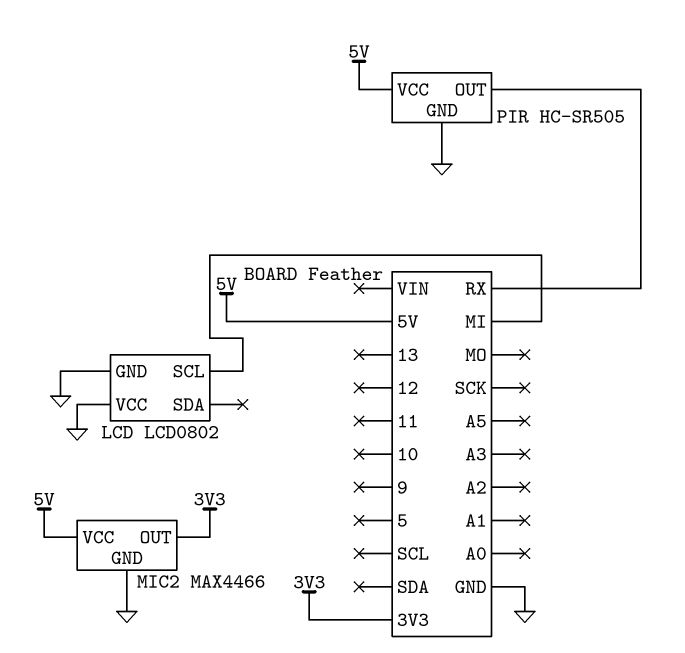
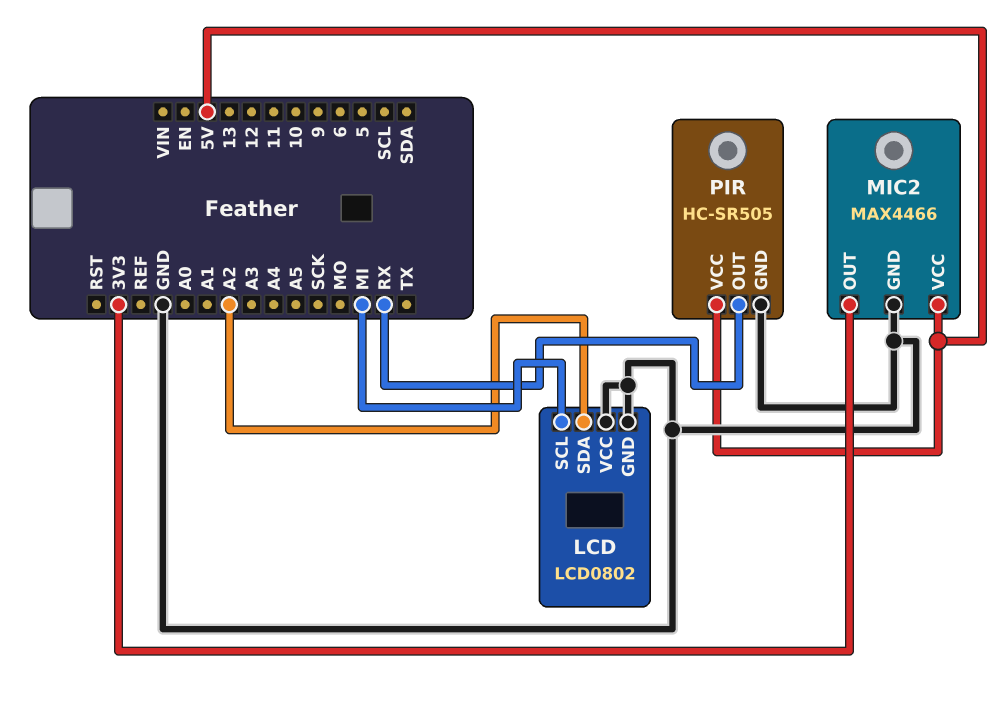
LCD pin SDA: none -> A2

